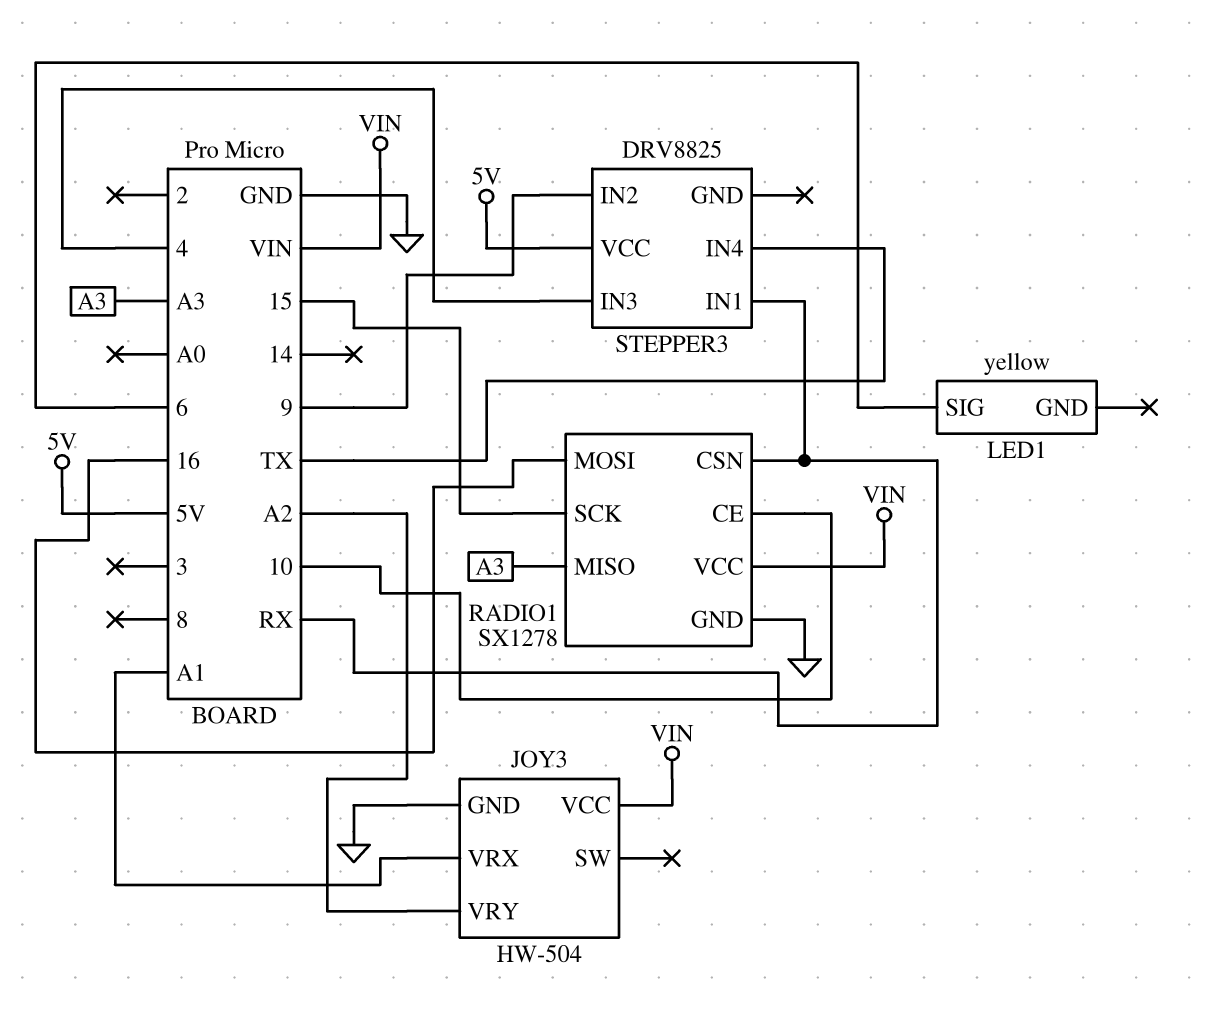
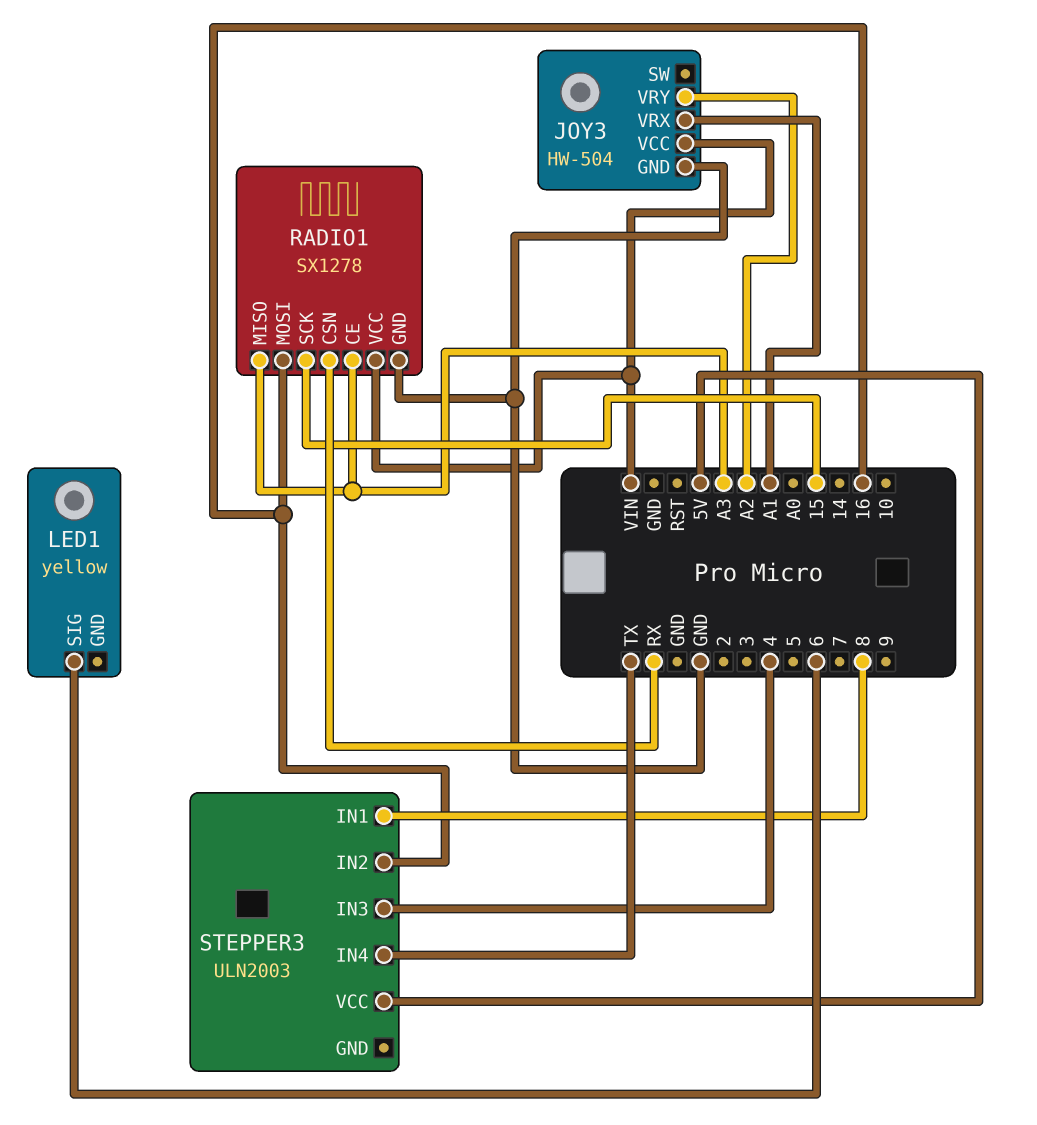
RADIO1 pin CE: 10 -> A3
STEPPER3: DRV8825 -> ULN2003
STEPPER3 pin IN1: RX -> 8
STEPPER3 pin IN2: 9 -> 16

